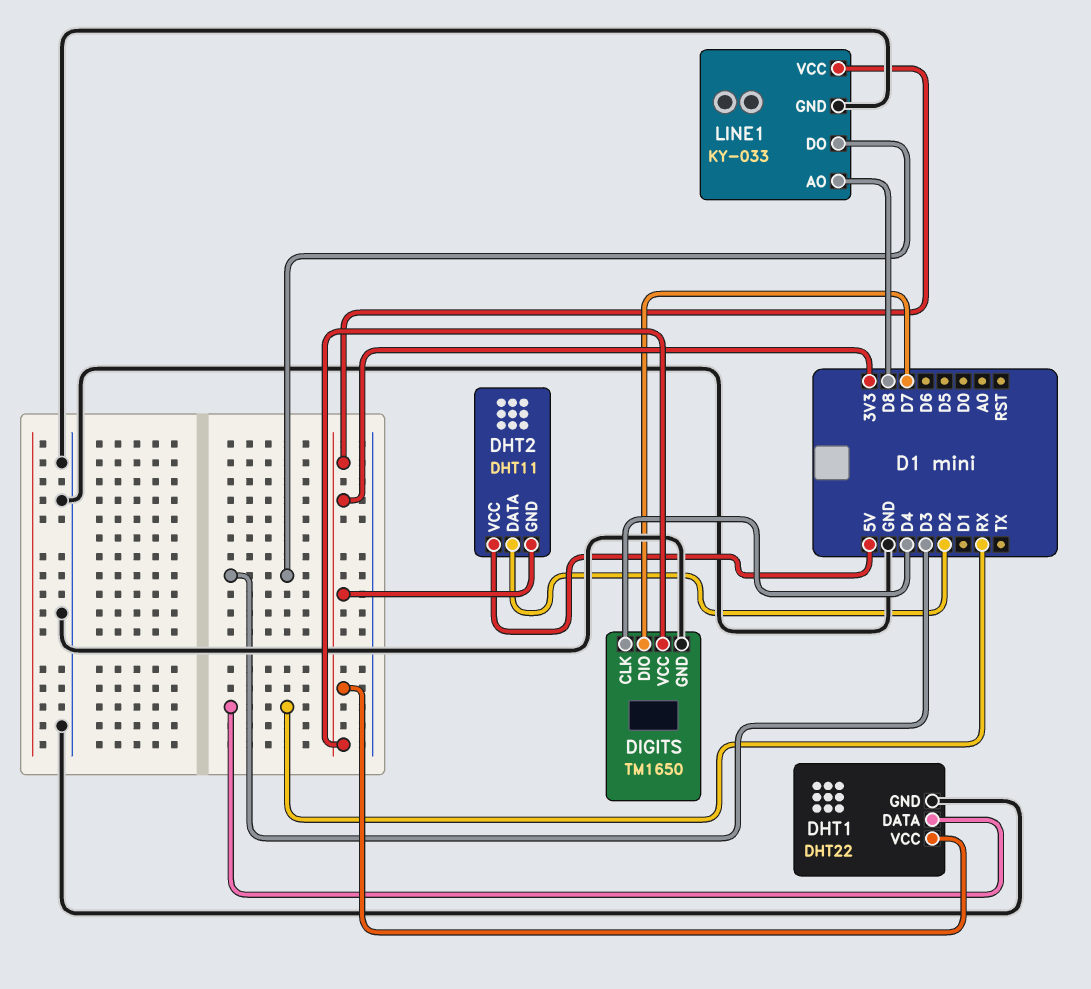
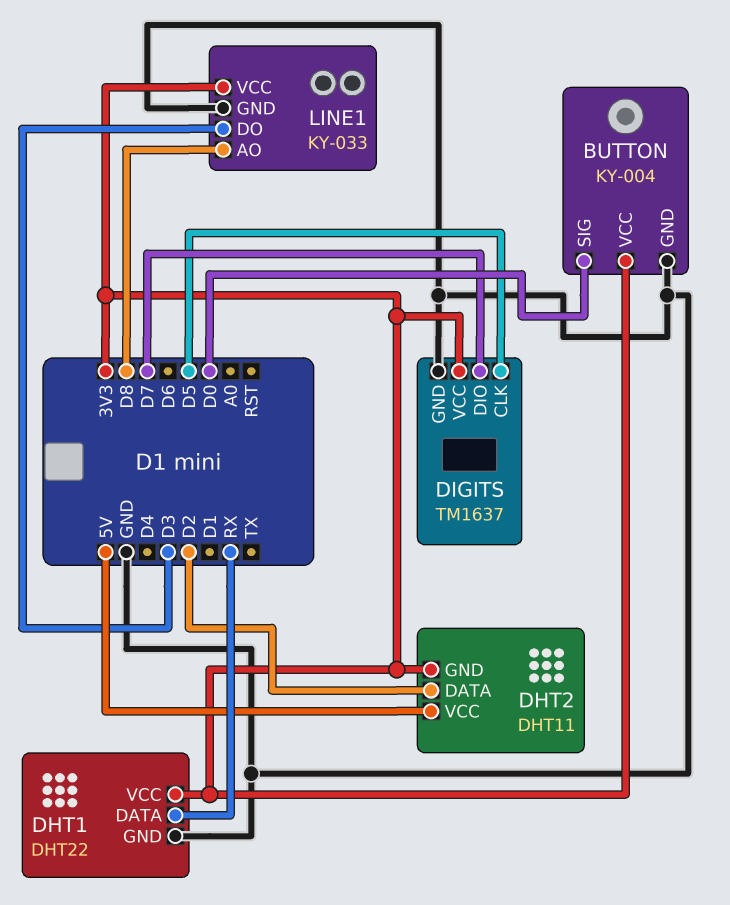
BUTTON: none -> KY-004
BUTTON pin GND: none -> GND
BUTTON pin SIG: none -> D0
BUTTON pin VCC: none -> 3V3
DIGITS: TM1650 -> TM1637
DIGITS pin CLK: D4 -> D5

